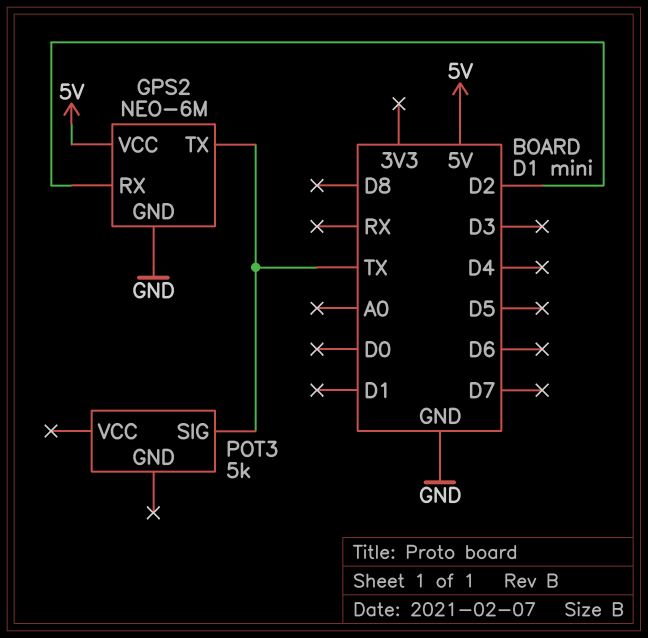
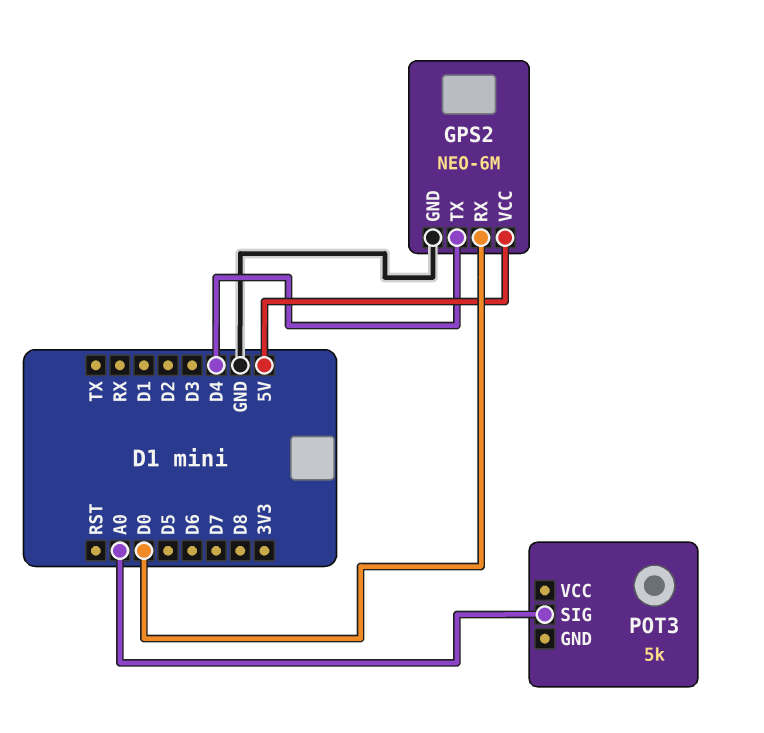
GPS2 pin RX: D2 -> D0
GPS2 pin TX: TX -> D4
POT3 pin SIG: TX -> A0

